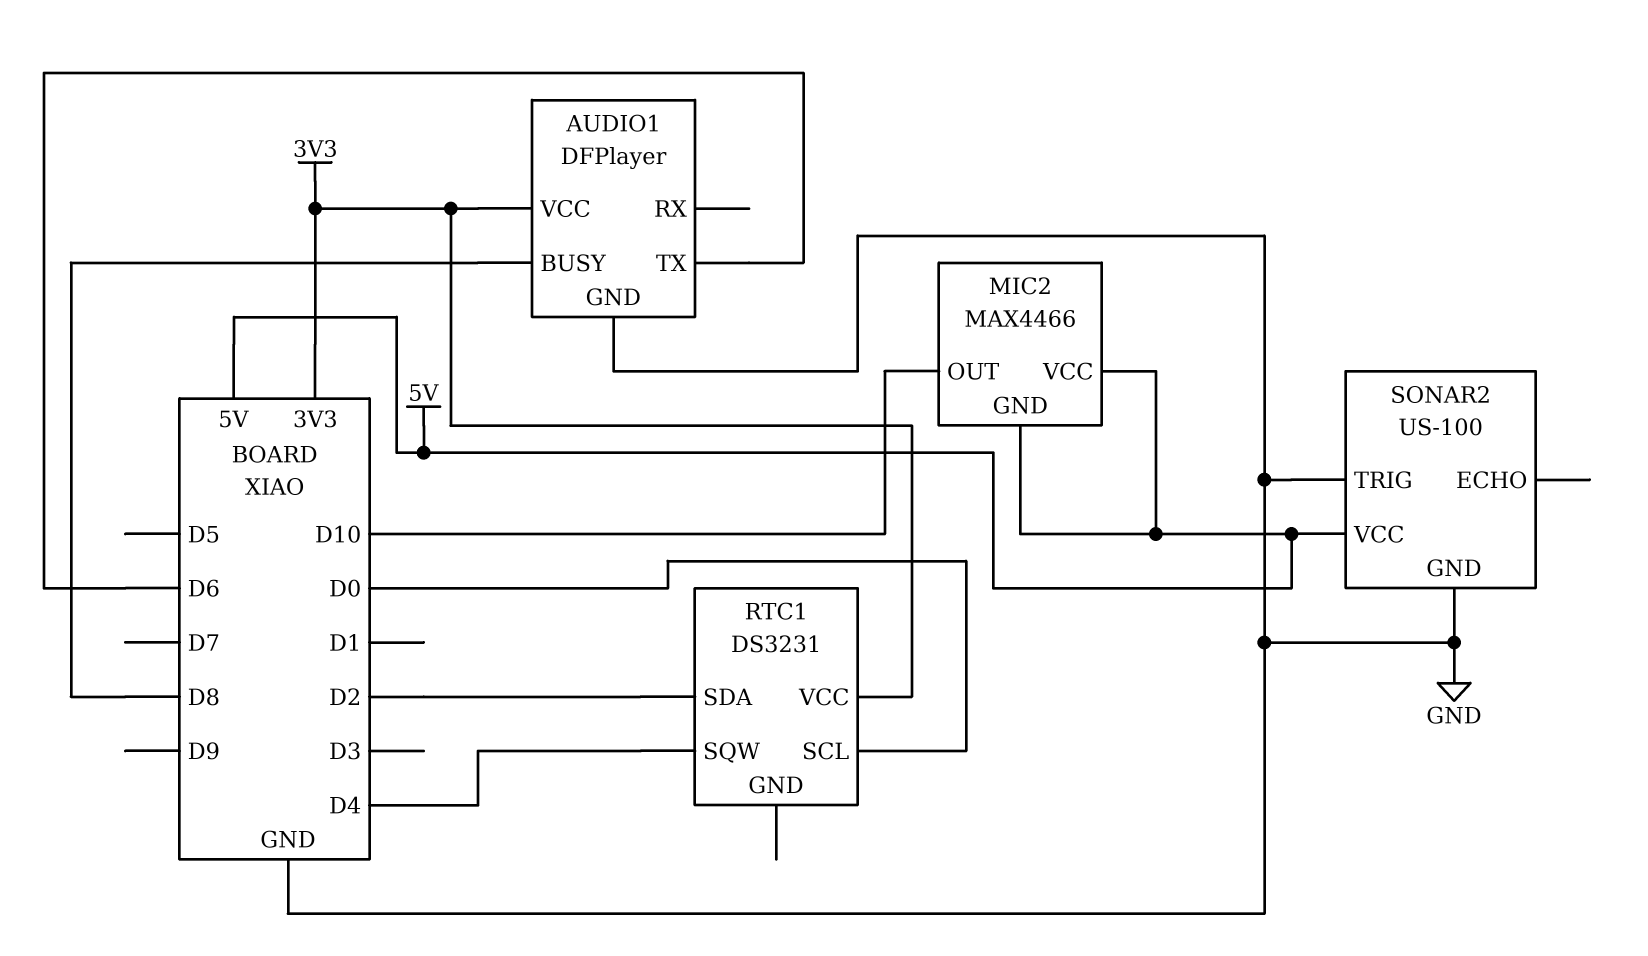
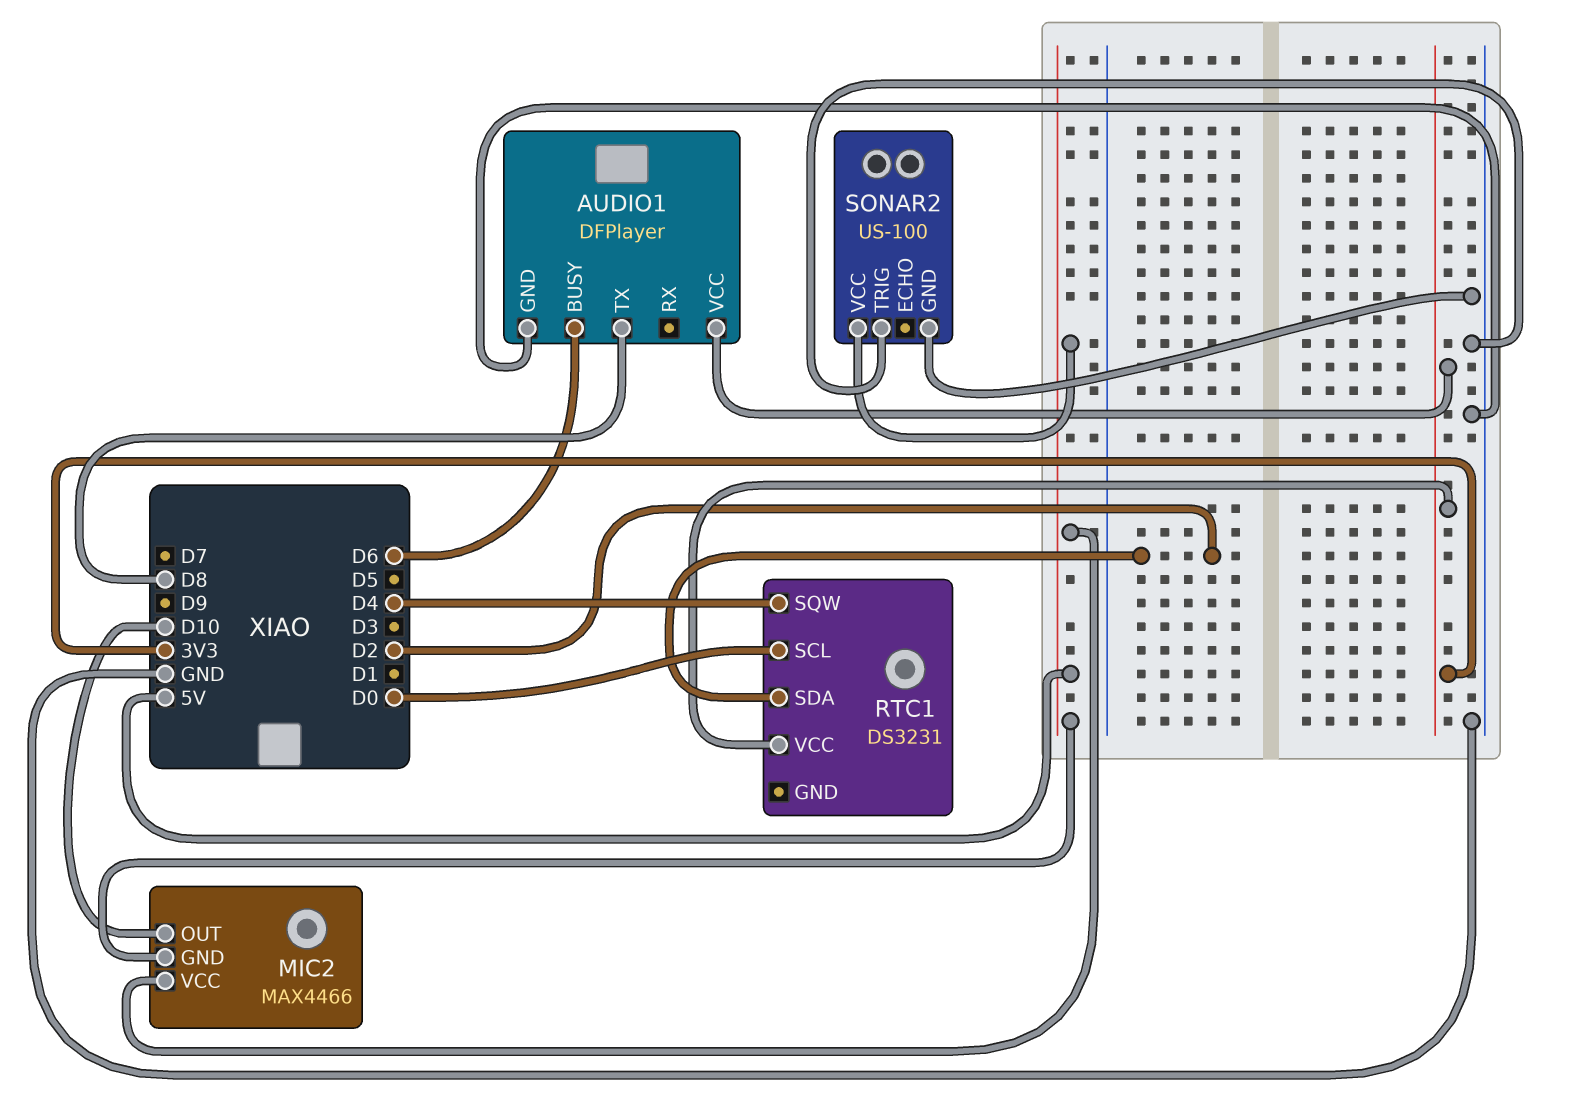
AUDIO1 pin BUSY: D8 -> D6
AUDIO1 pin TX: D6 -> D8

